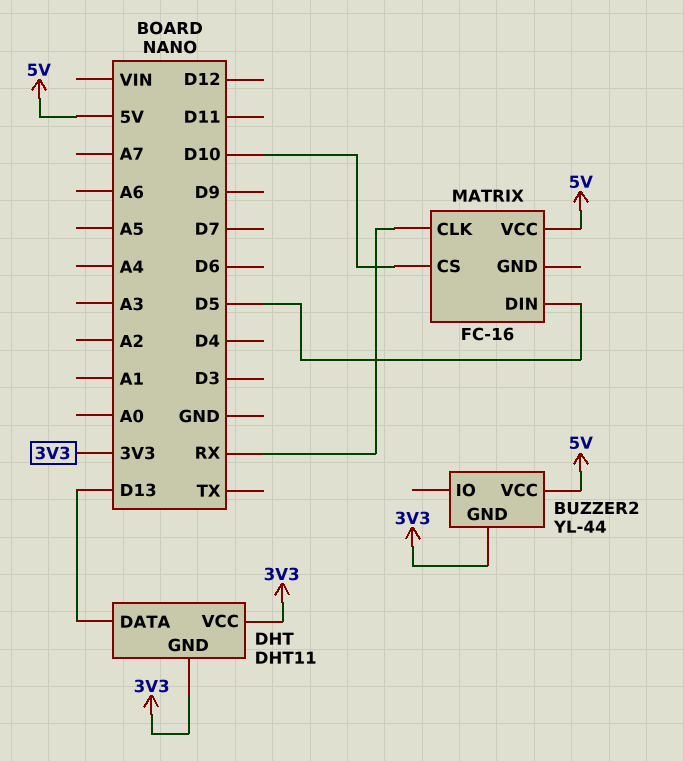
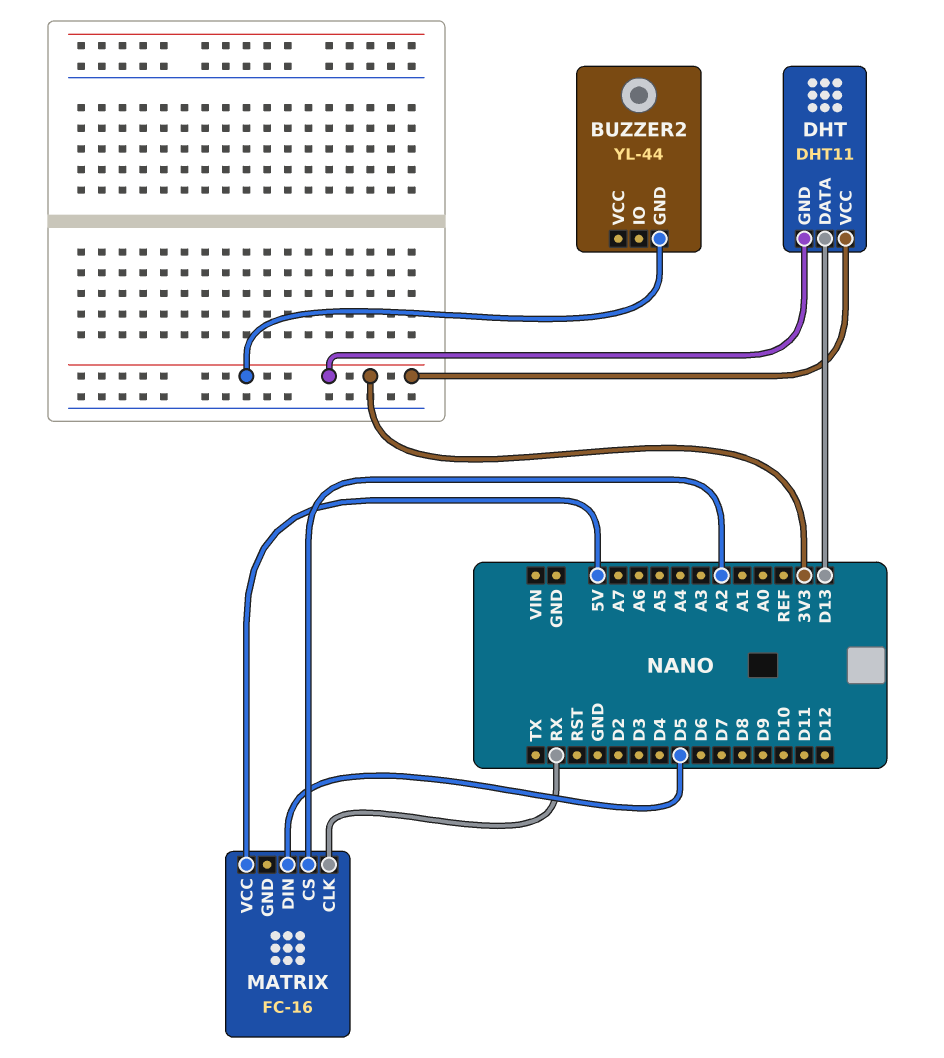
BUZZER2 pin VCC: 5V -> none
MATRIX pin CS: D10 -> A2

